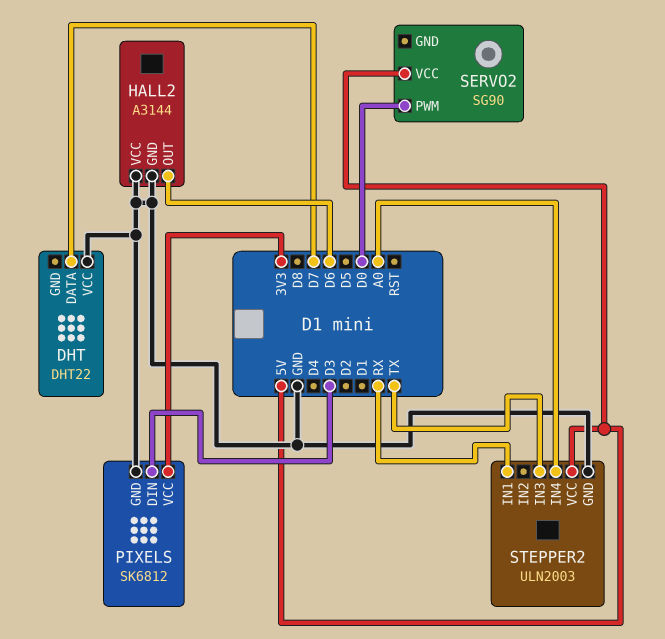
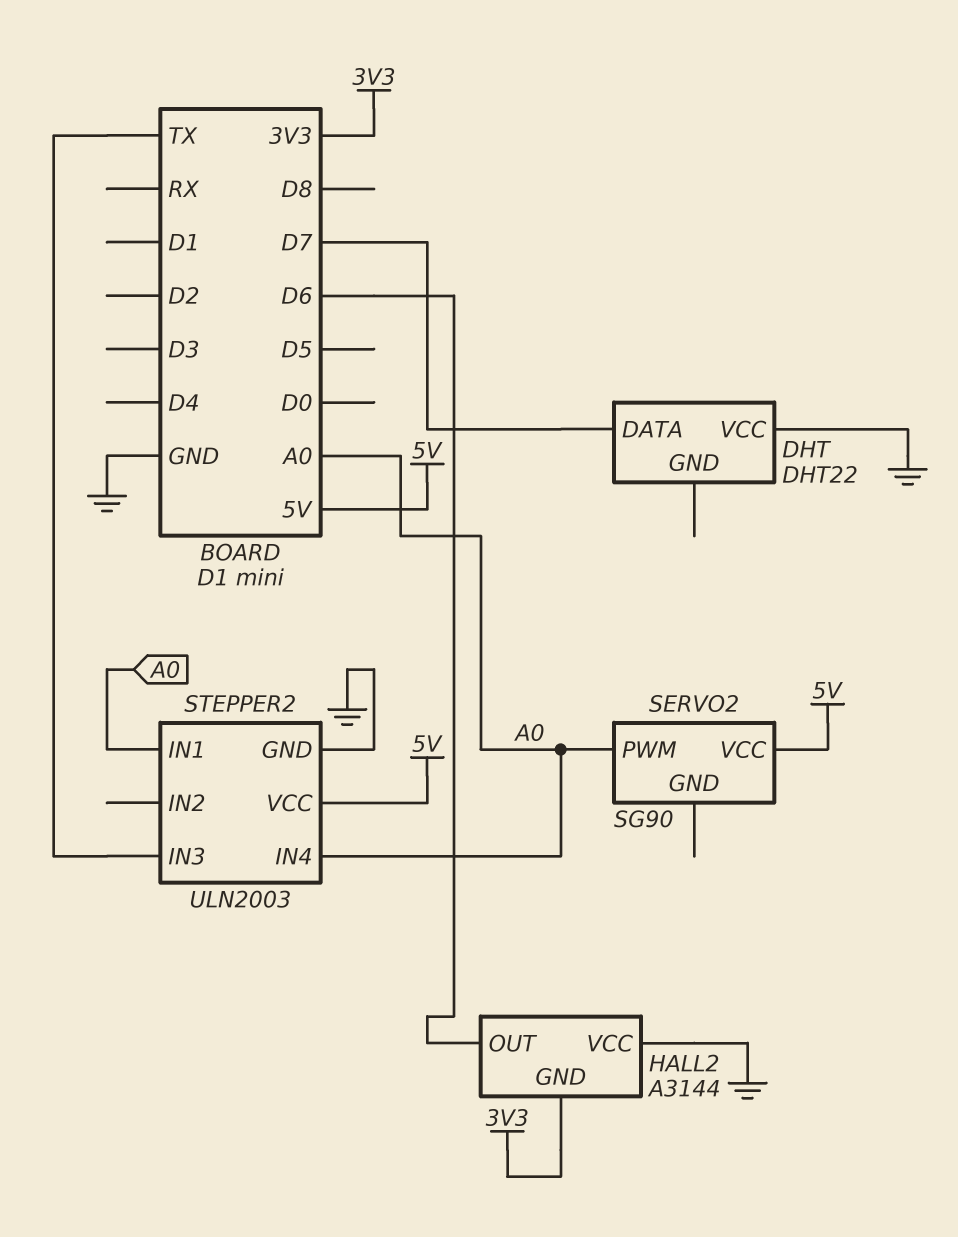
HALL2 pin GND: GND -> 3V3
PIXELS: SK6812 -> none
PIXELS pin DIN: D3 -> none
PIXELS pin GND: GND -> none
PIXELS pin VCC: 3V3 -> none
SERVO2 pin PWM: D0 -> A0
STEPPER2 pin IN1: RX -> A0

